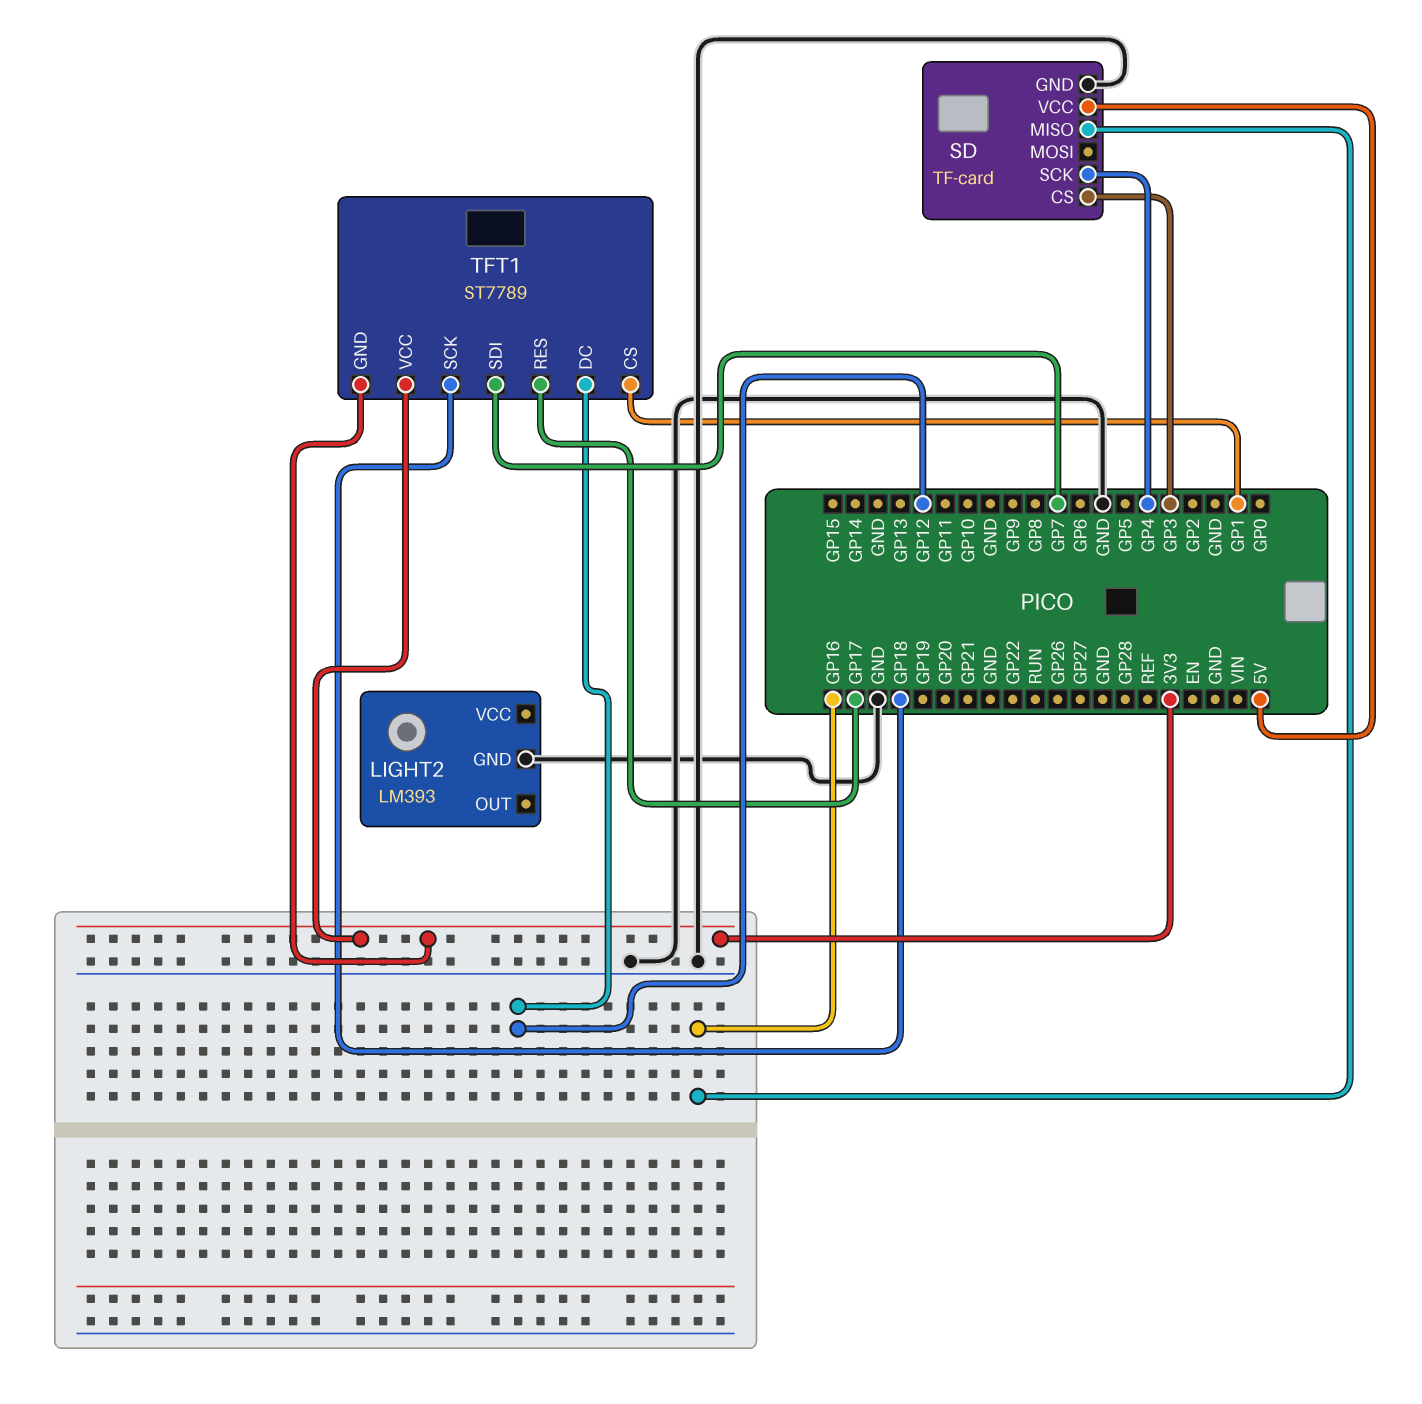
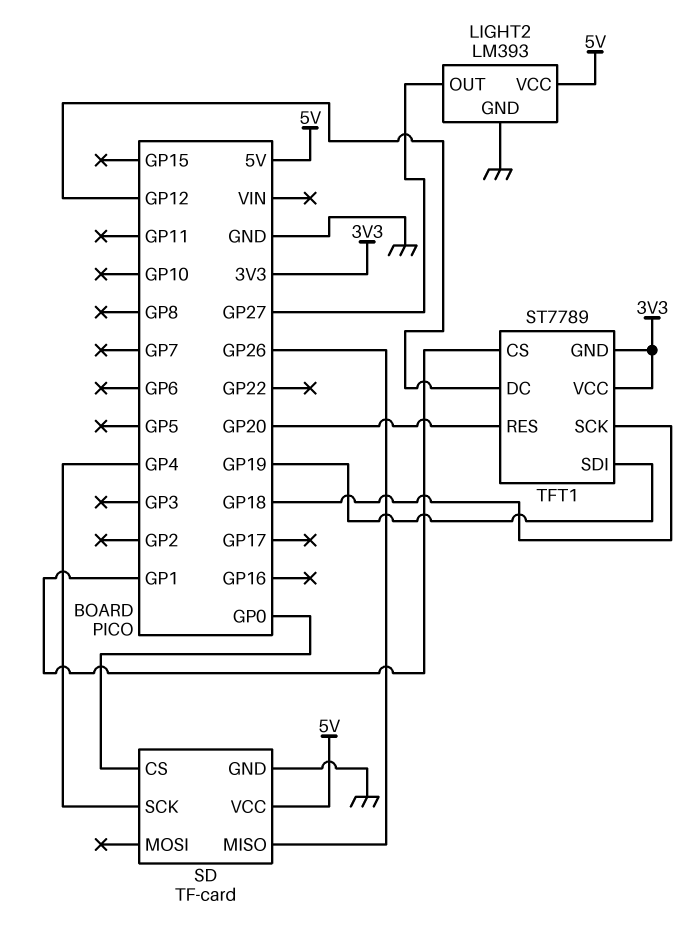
LIGHT2 pin OUT: none -> GP27
LIGHT2 pin VCC: none -> 5V
SD pin CS: GP3 -> GP0
SD pin MISO: GP16 -> GP26
TFT1 pin RES: GP17 -> GP20
TFT1 pin SDI: GP7 -> GP19

